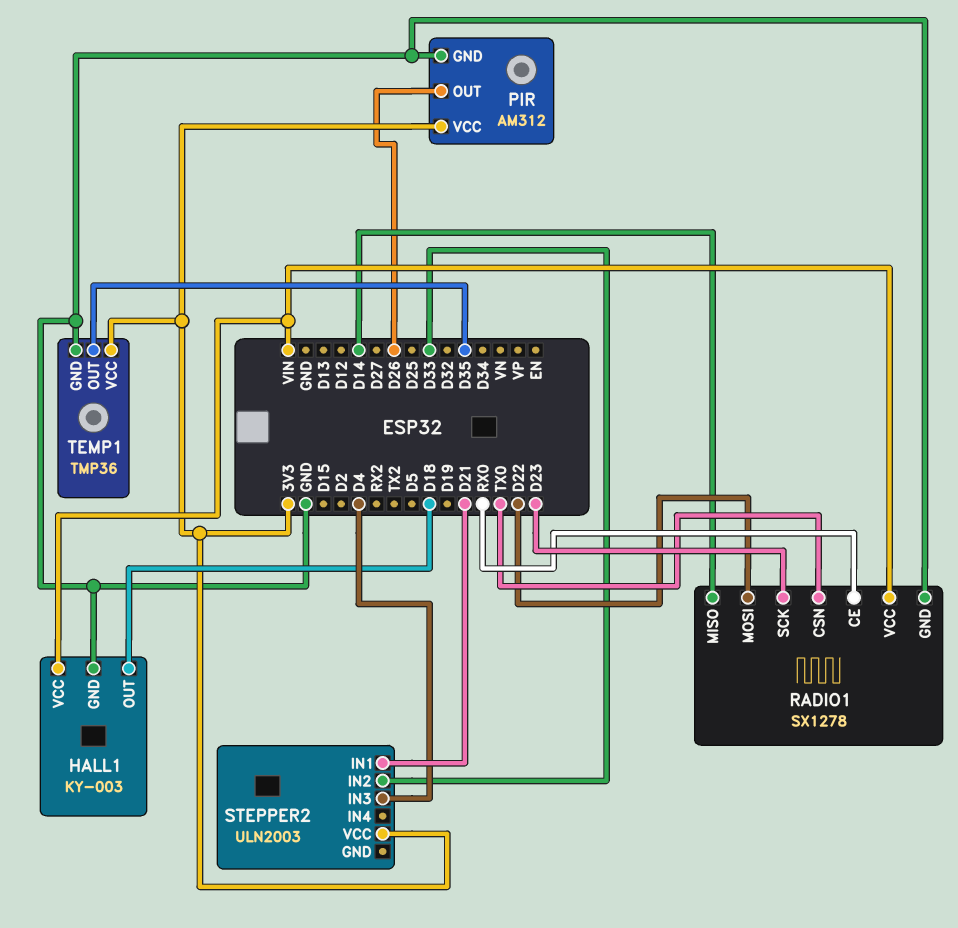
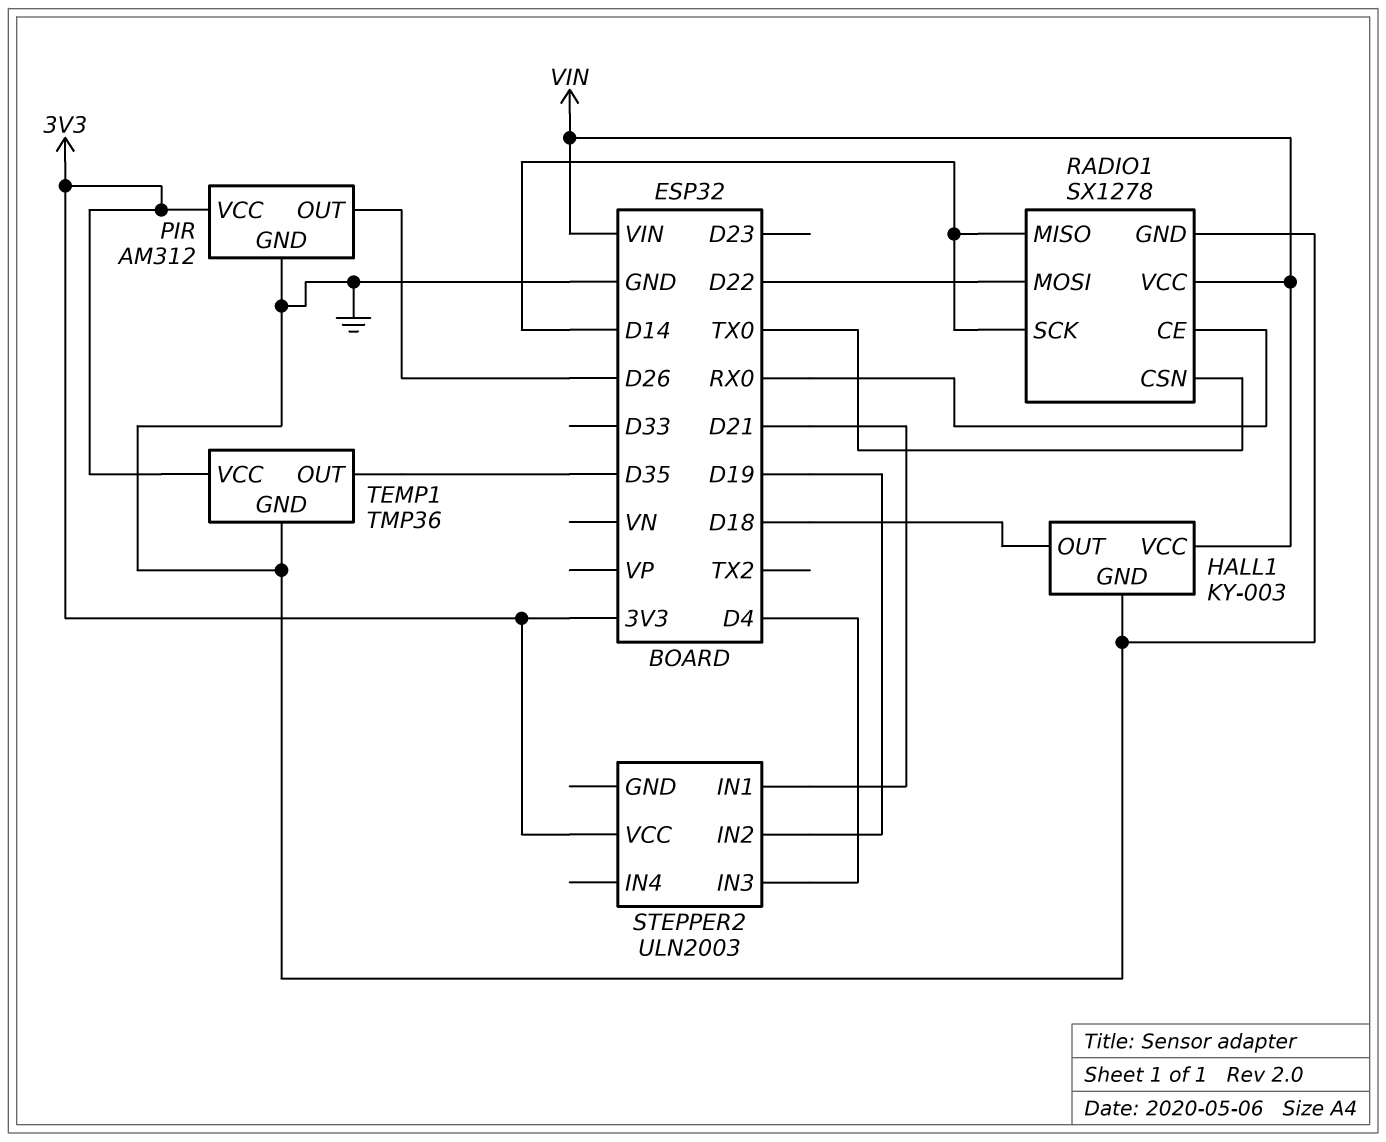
RADIO1 pin SCK: D23 -> D14
STEPPER2 pin IN2: D33 -> D19

